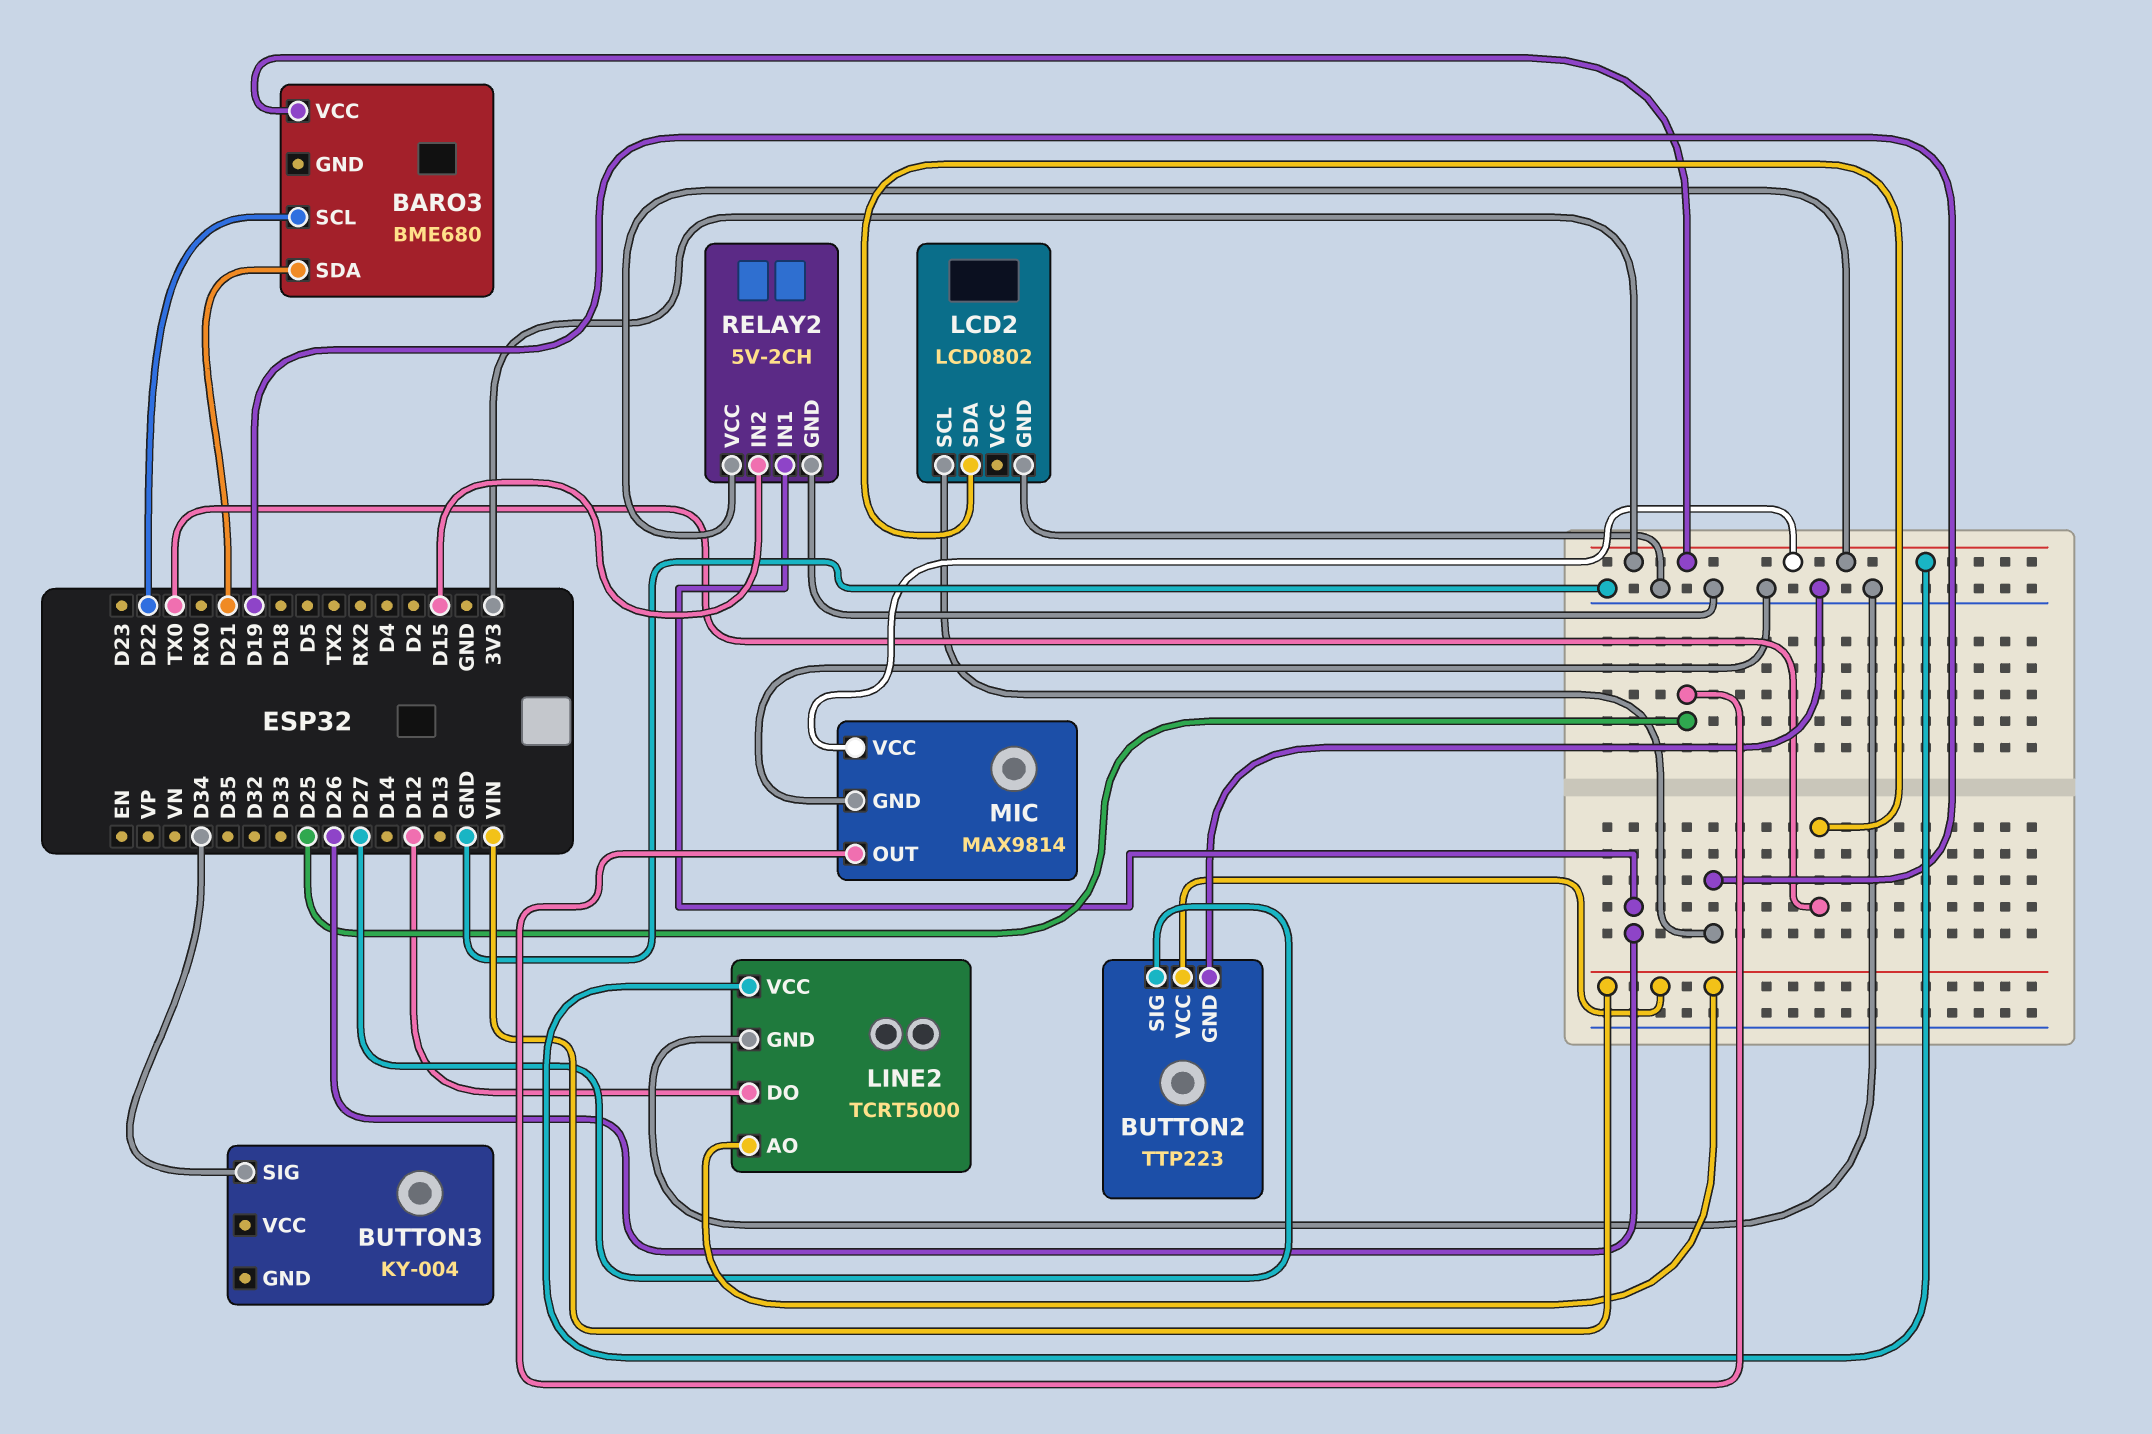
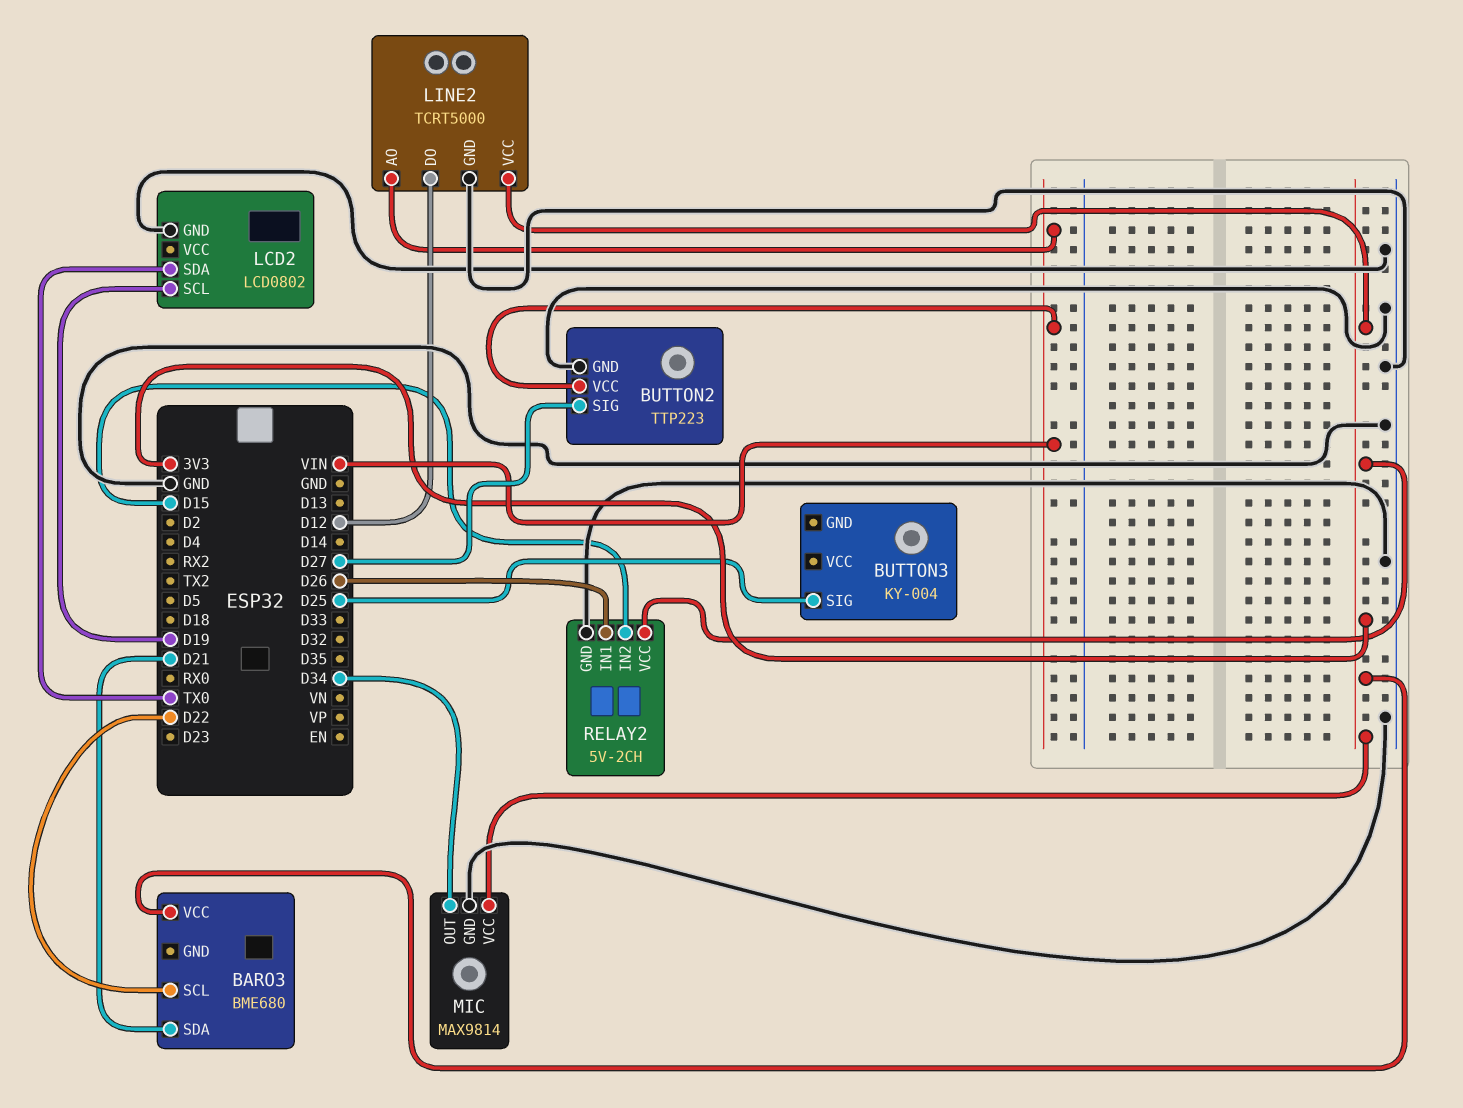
BUTTON3 pin SIG: D34 -> D25
MIC pin OUT: D25 -> D34

